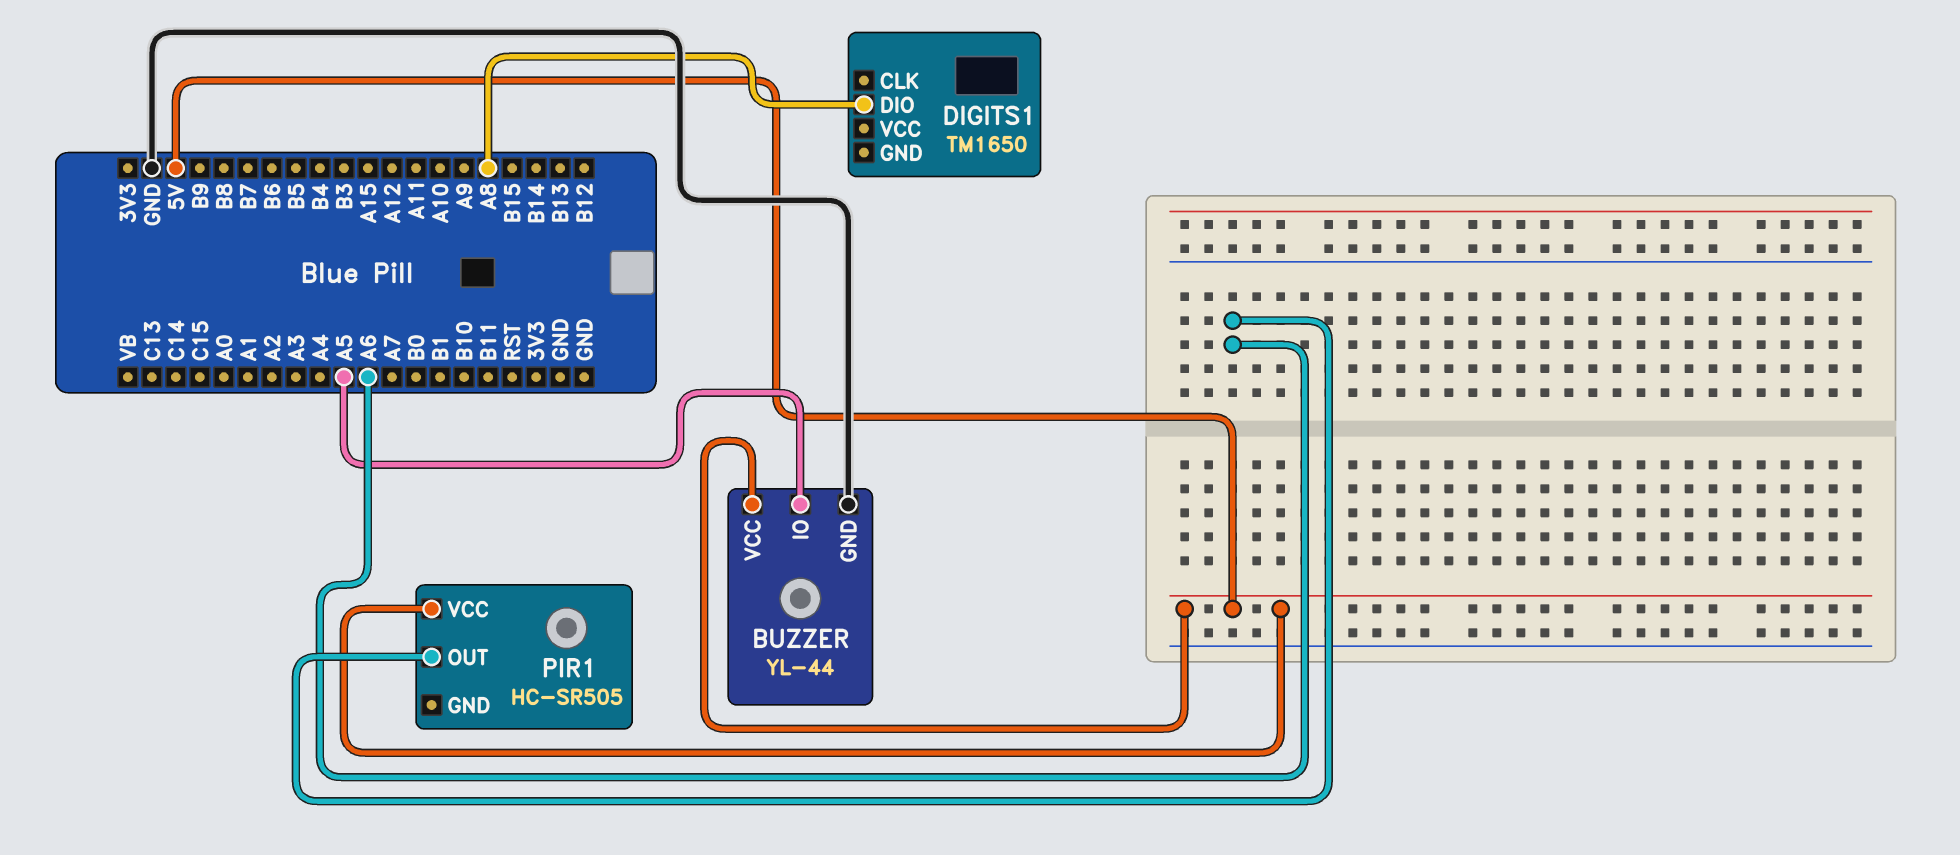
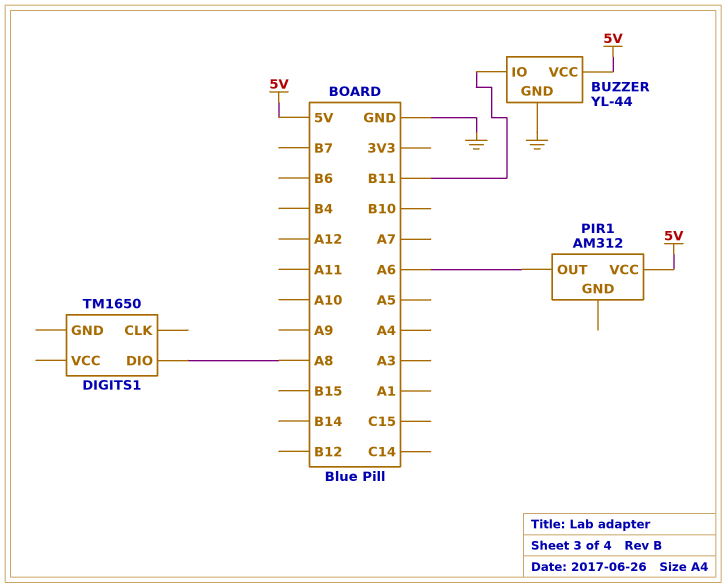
BUZZER pin IO: A5 -> B11
PIR1: HC-SR505 -> AM312

